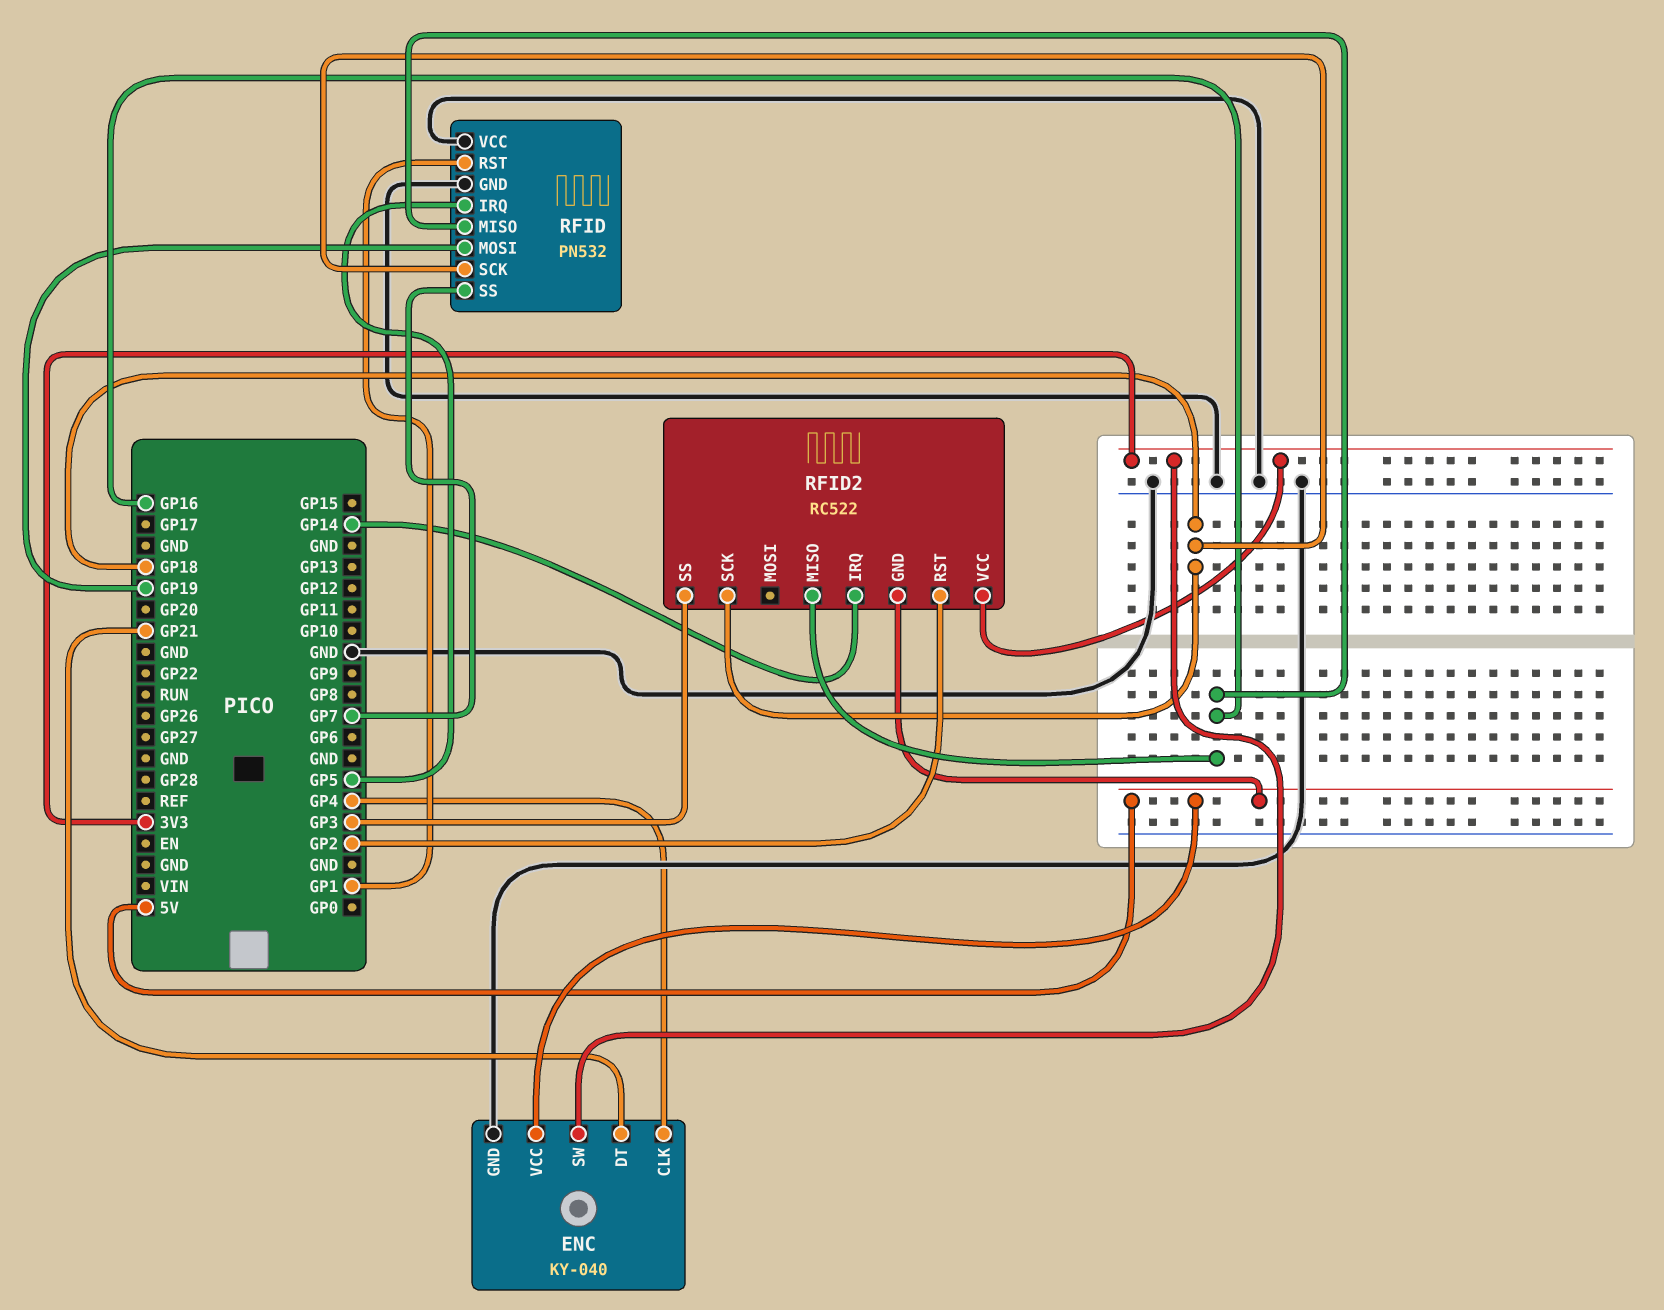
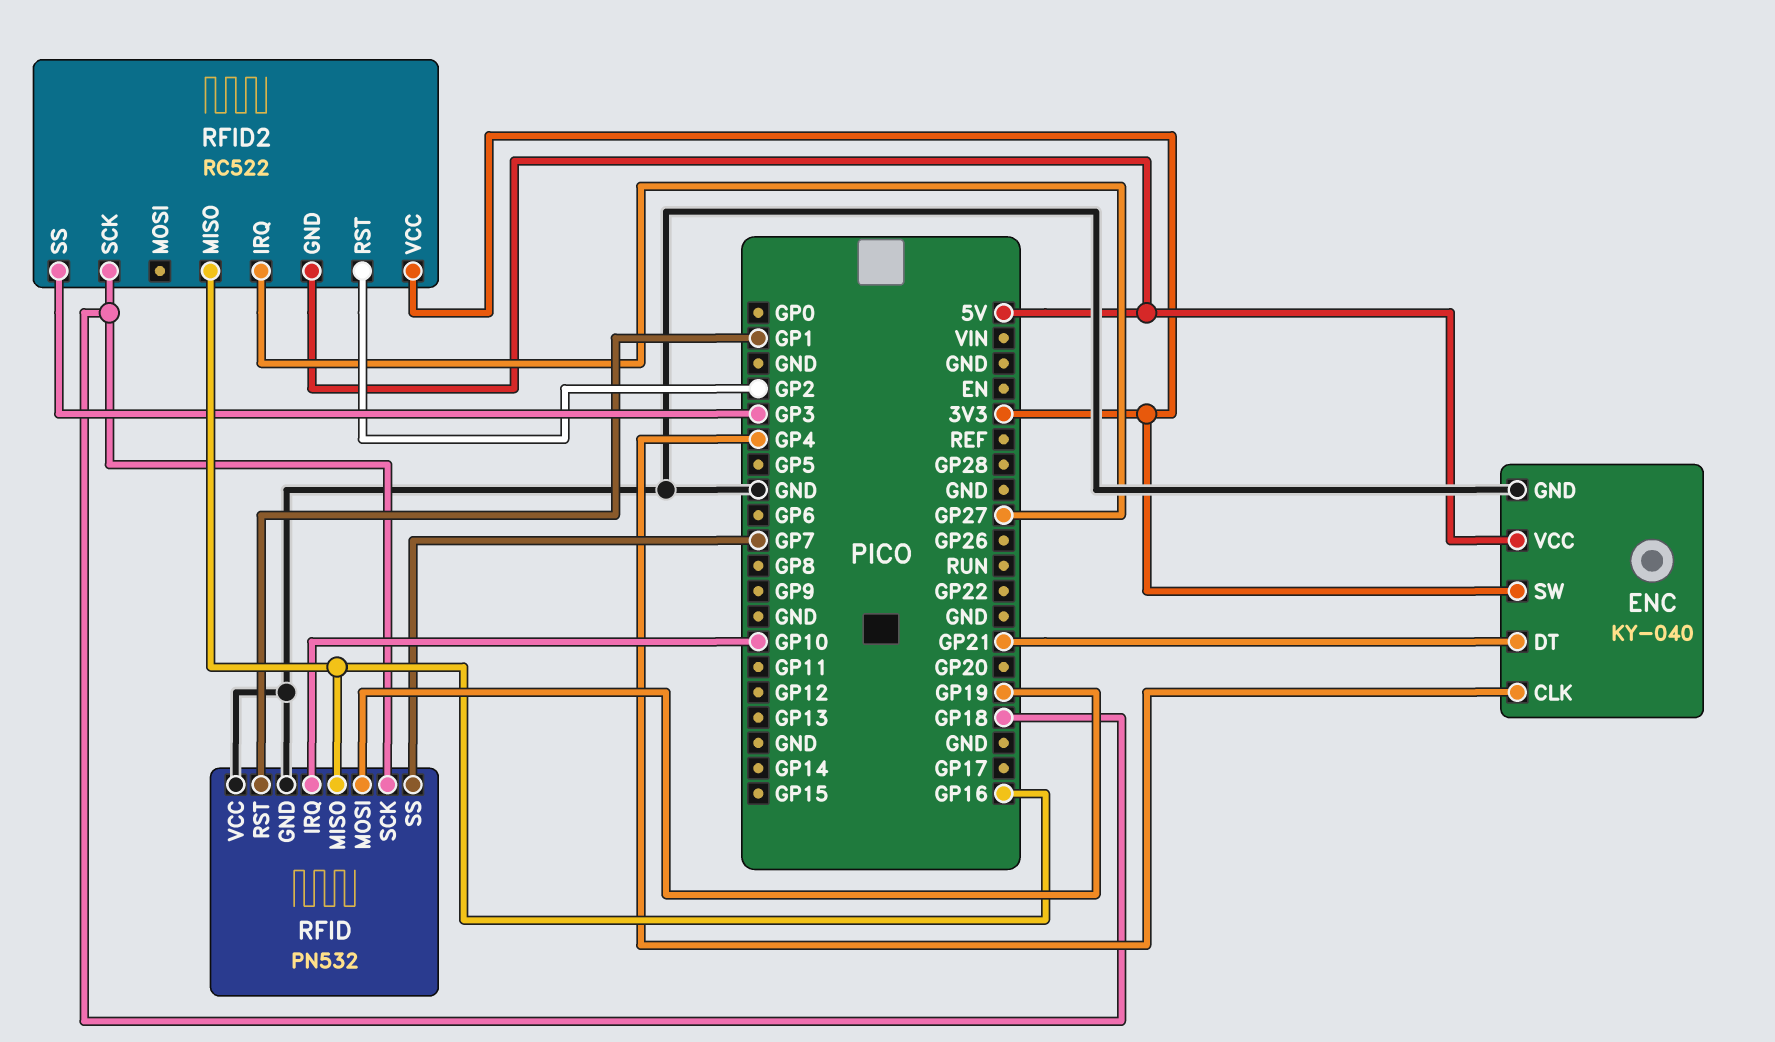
RFID pin IRQ: GP5 -> GP10
RFID2 pin IRQ: GP14 -> GP27

